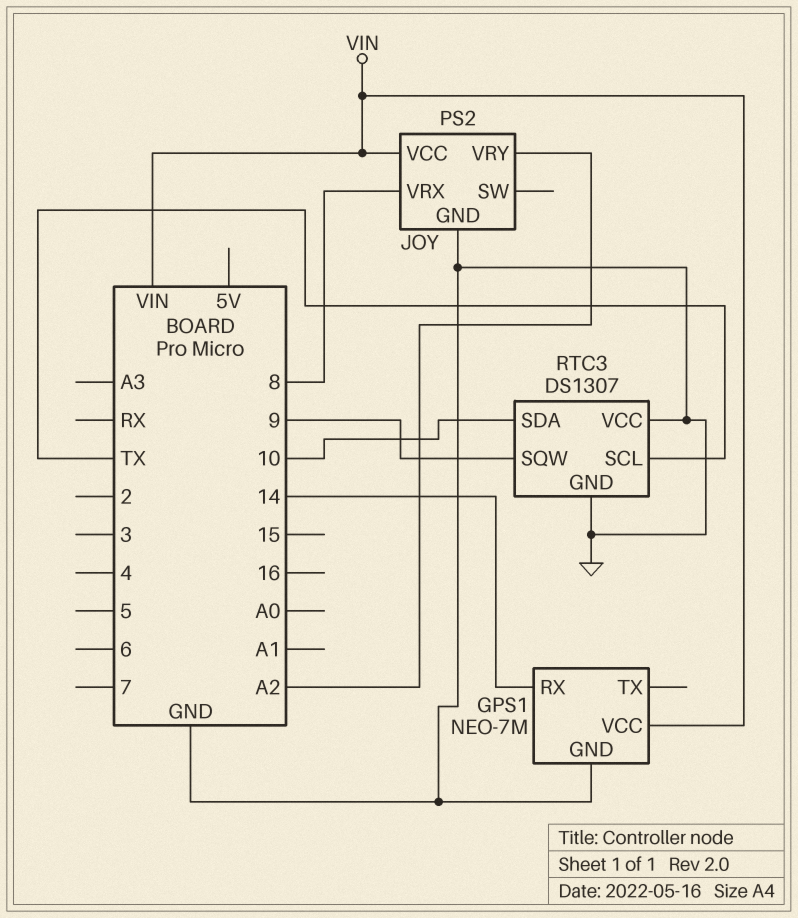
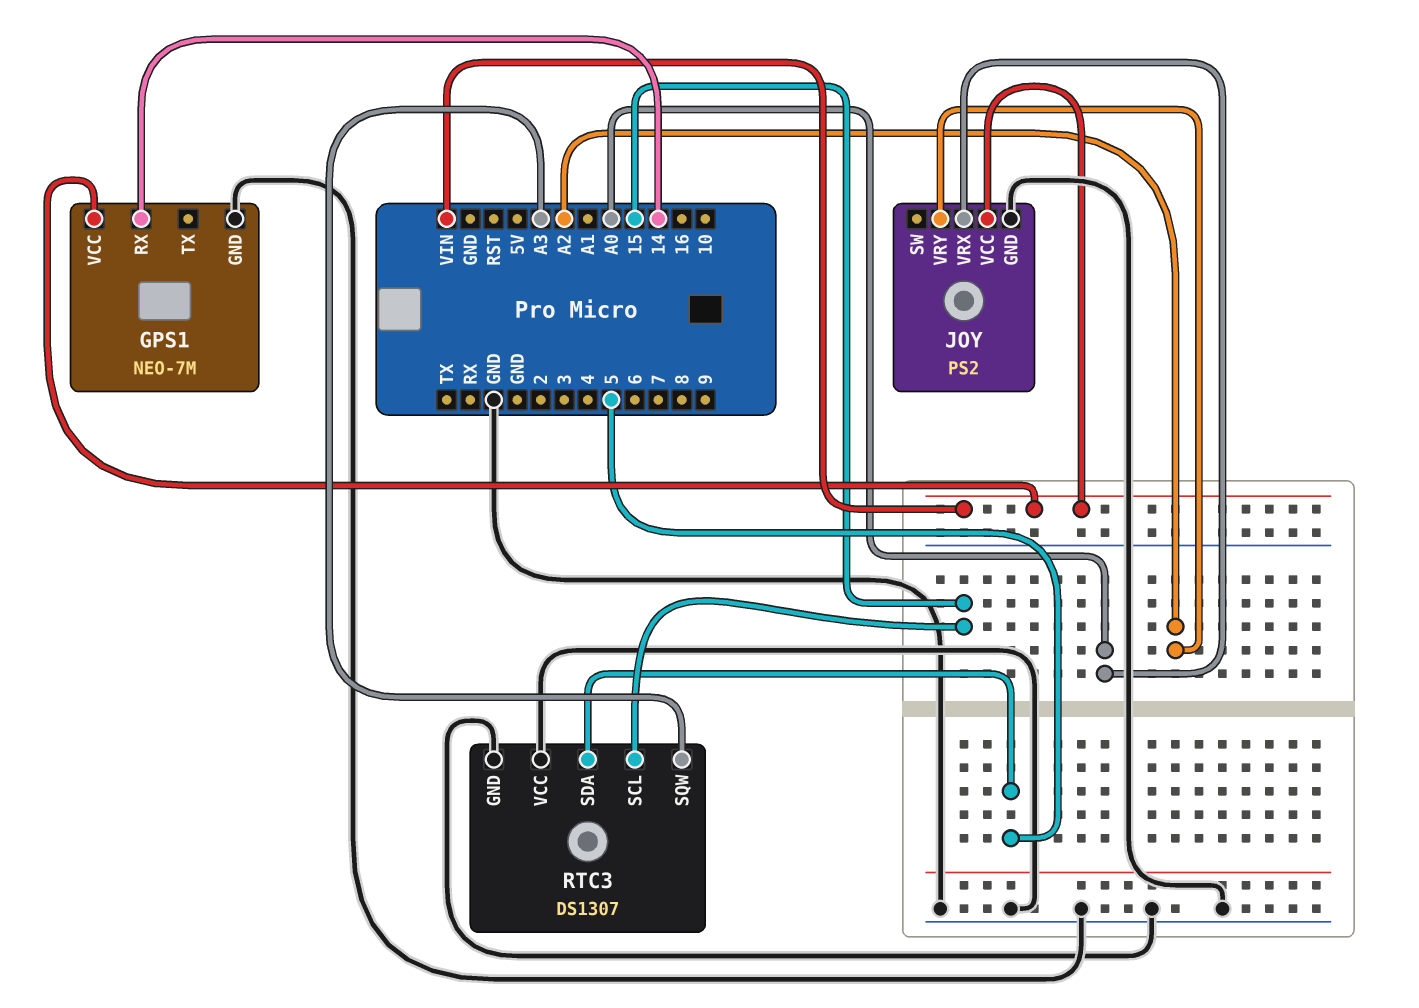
JOY pin VRX: 8 -> A0
RTC3 pin SCL: TX -> 15
RTC3 pin SDA: 10 -> 5
RTC3 pin SQW: 9 -> A3

